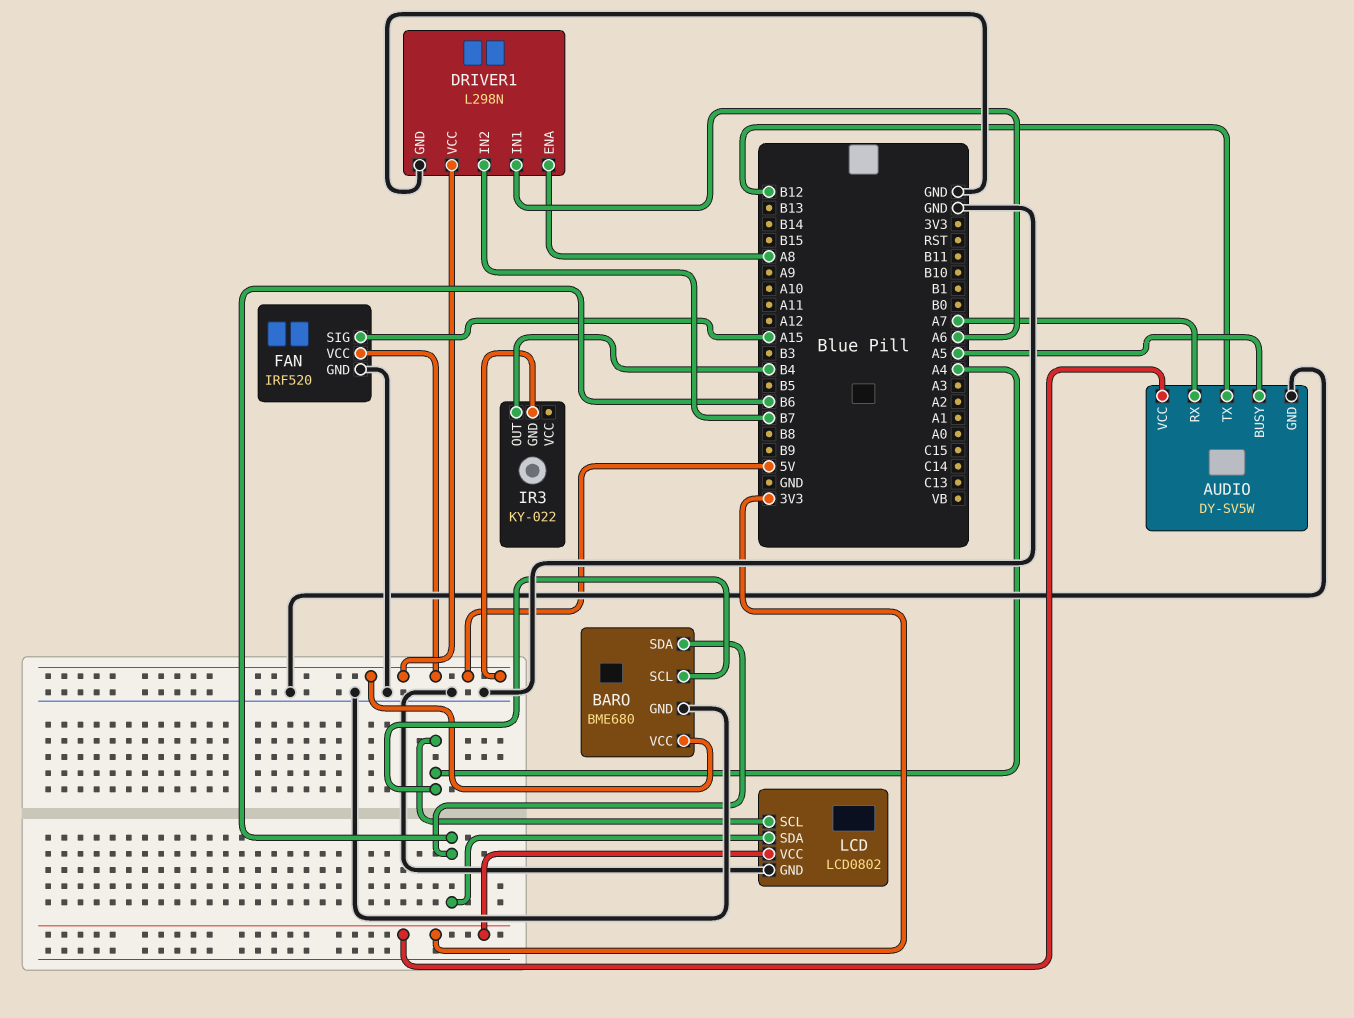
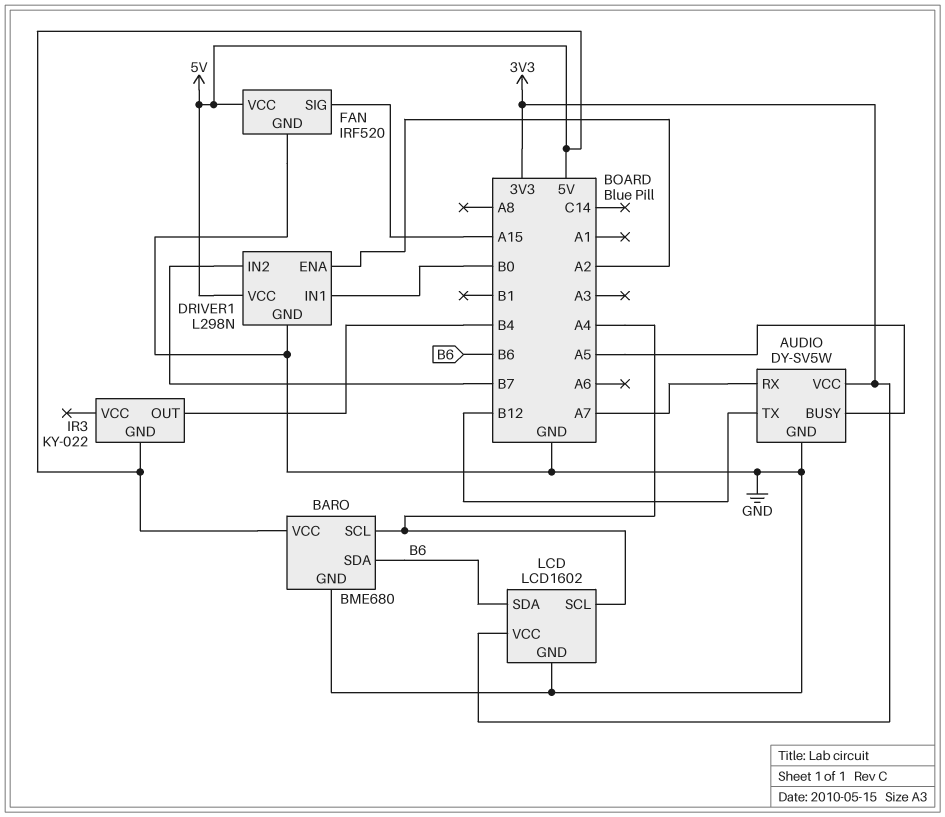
DRIVER1 pin ENA: A8 -> A2
DRIVER1 pin IN1: A6 -> B0
LCD: LCD0802 -> LCD1602

